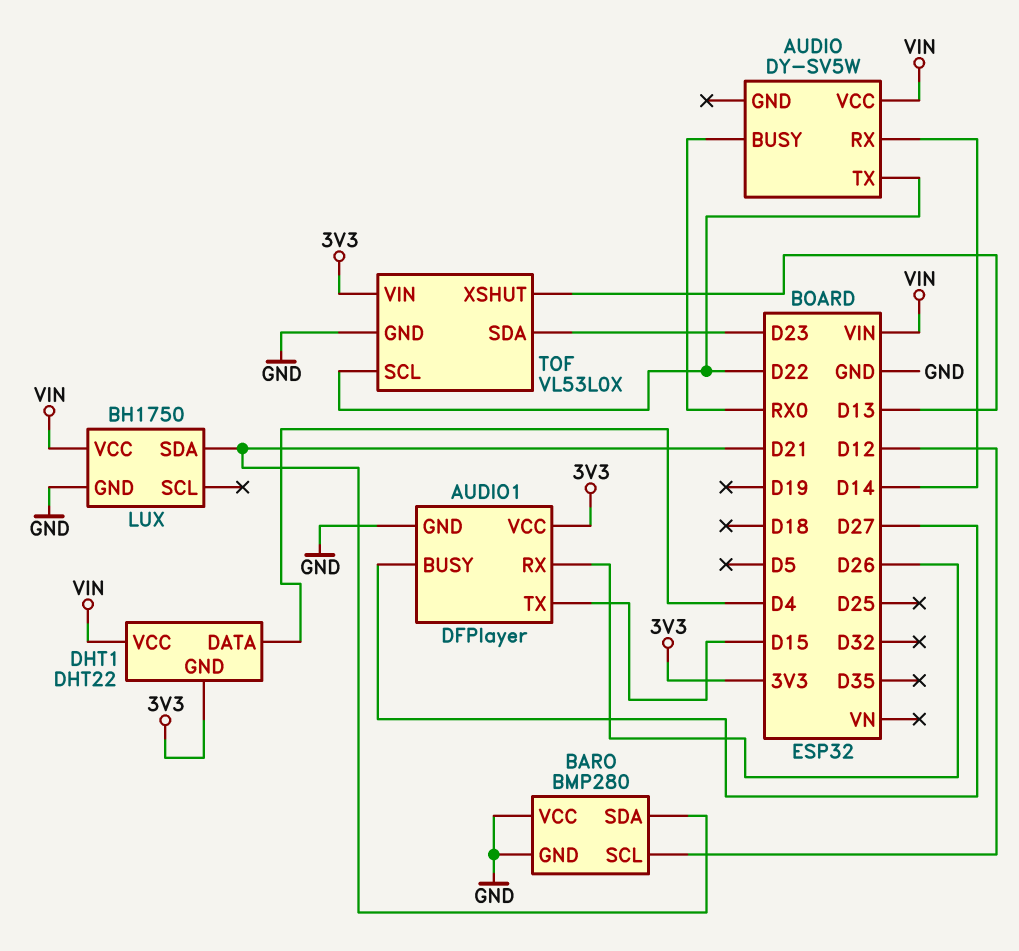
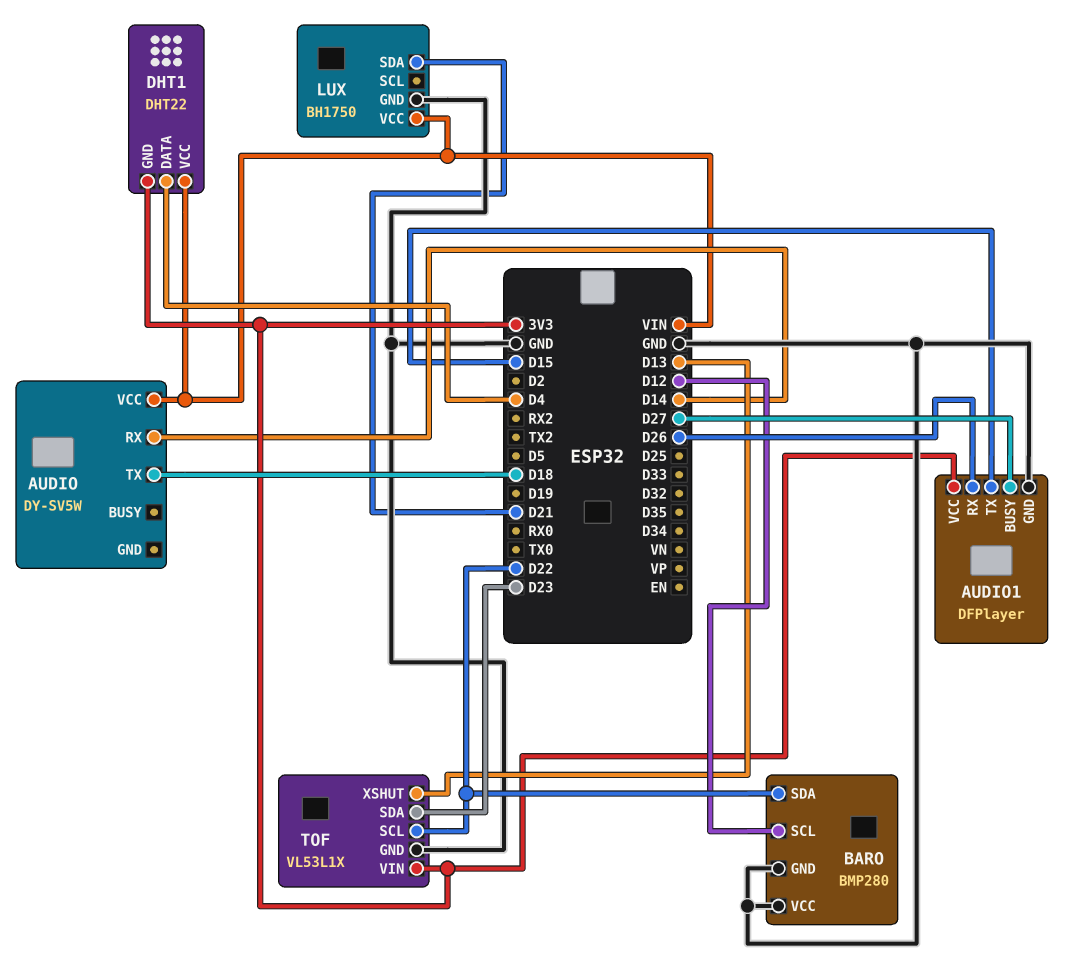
AUDIO pin BUSY: RX0 -> none
AUDIO pin TX: D22 -> D18
BARO pin SDA: D21 -> D22
TOF: VL53L0X -> VL53L1X

